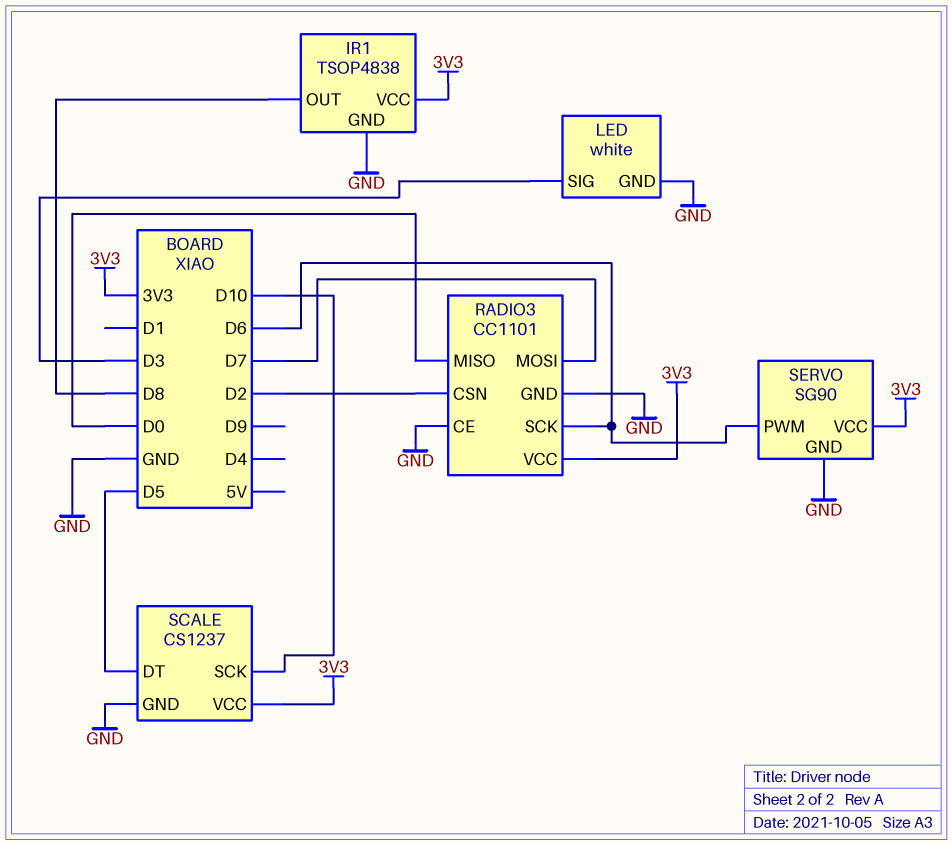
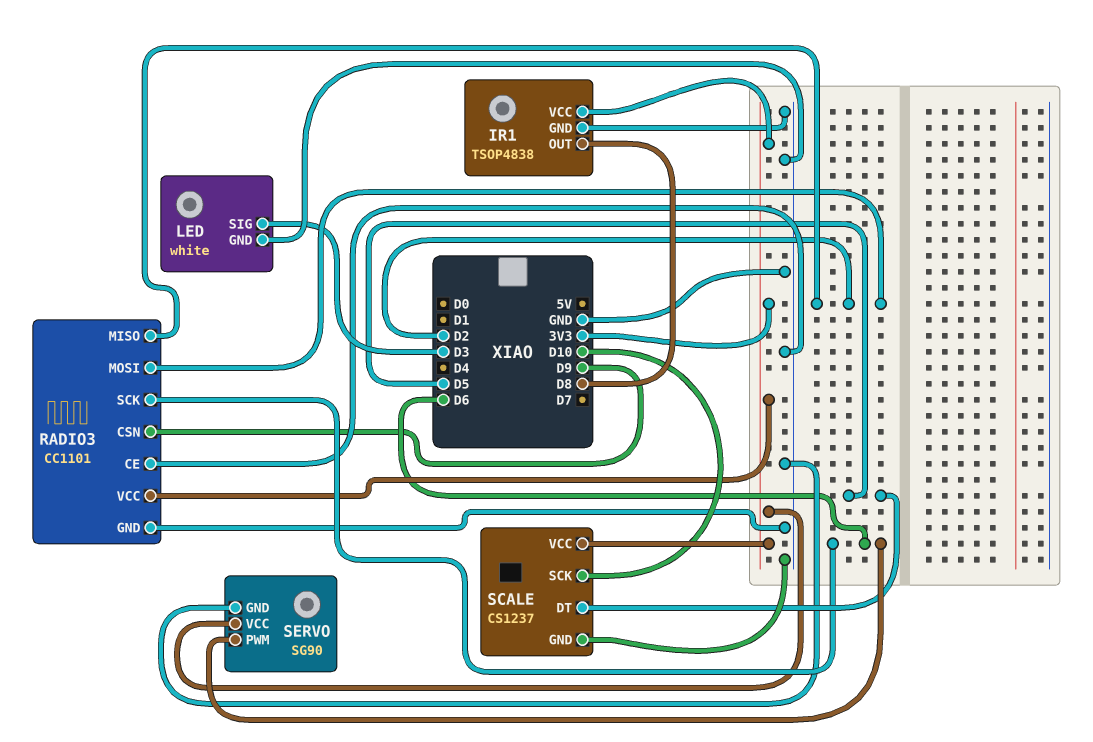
RADIO3 pin CSN: D2 -> D9
RADIO3 pin MISO: D0 -> D2
RADIO3 pin MOSI: D7 -> D2

